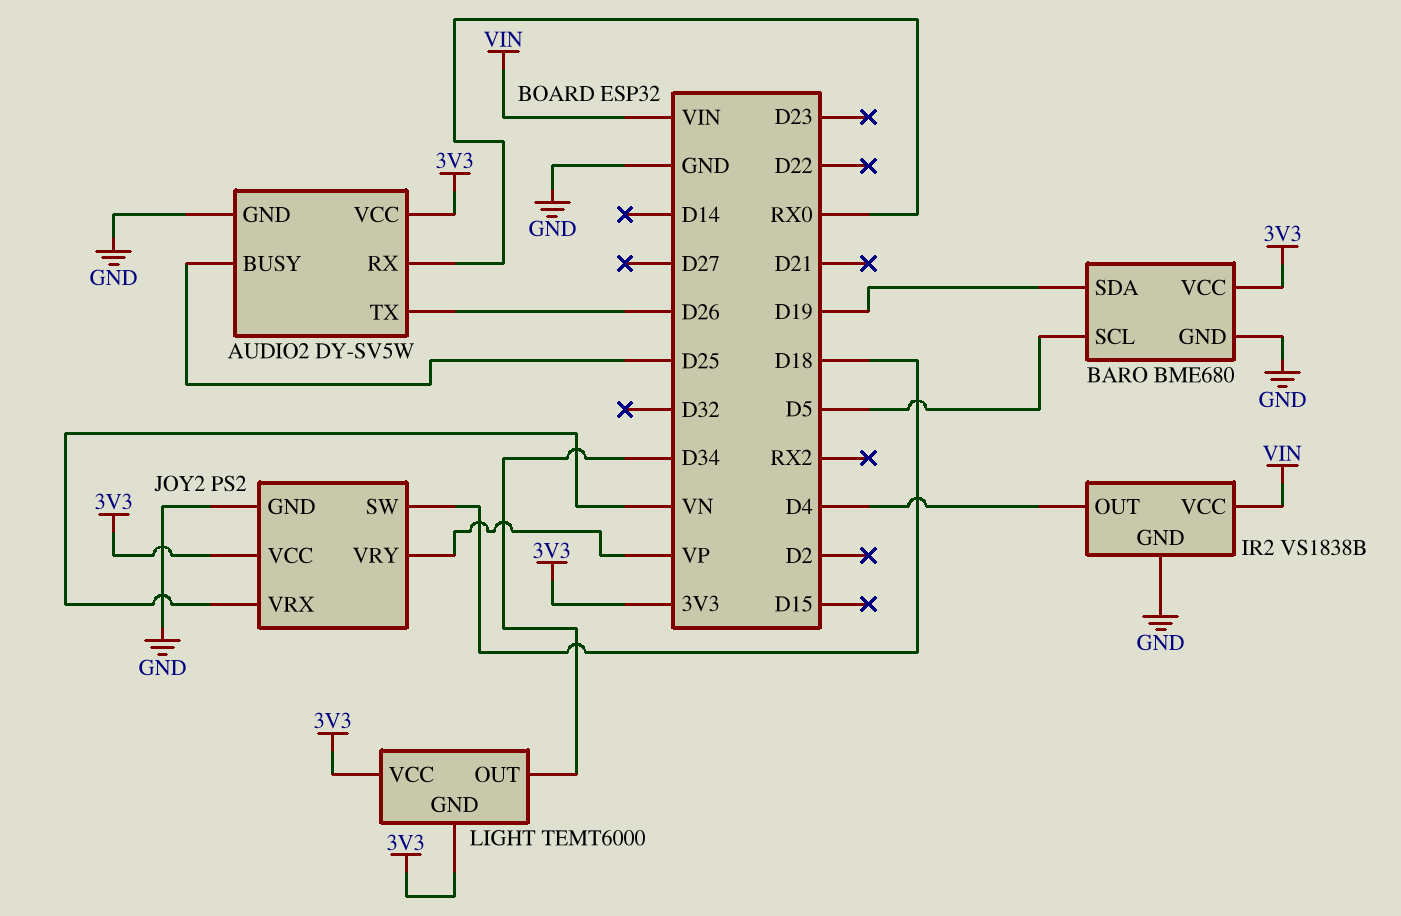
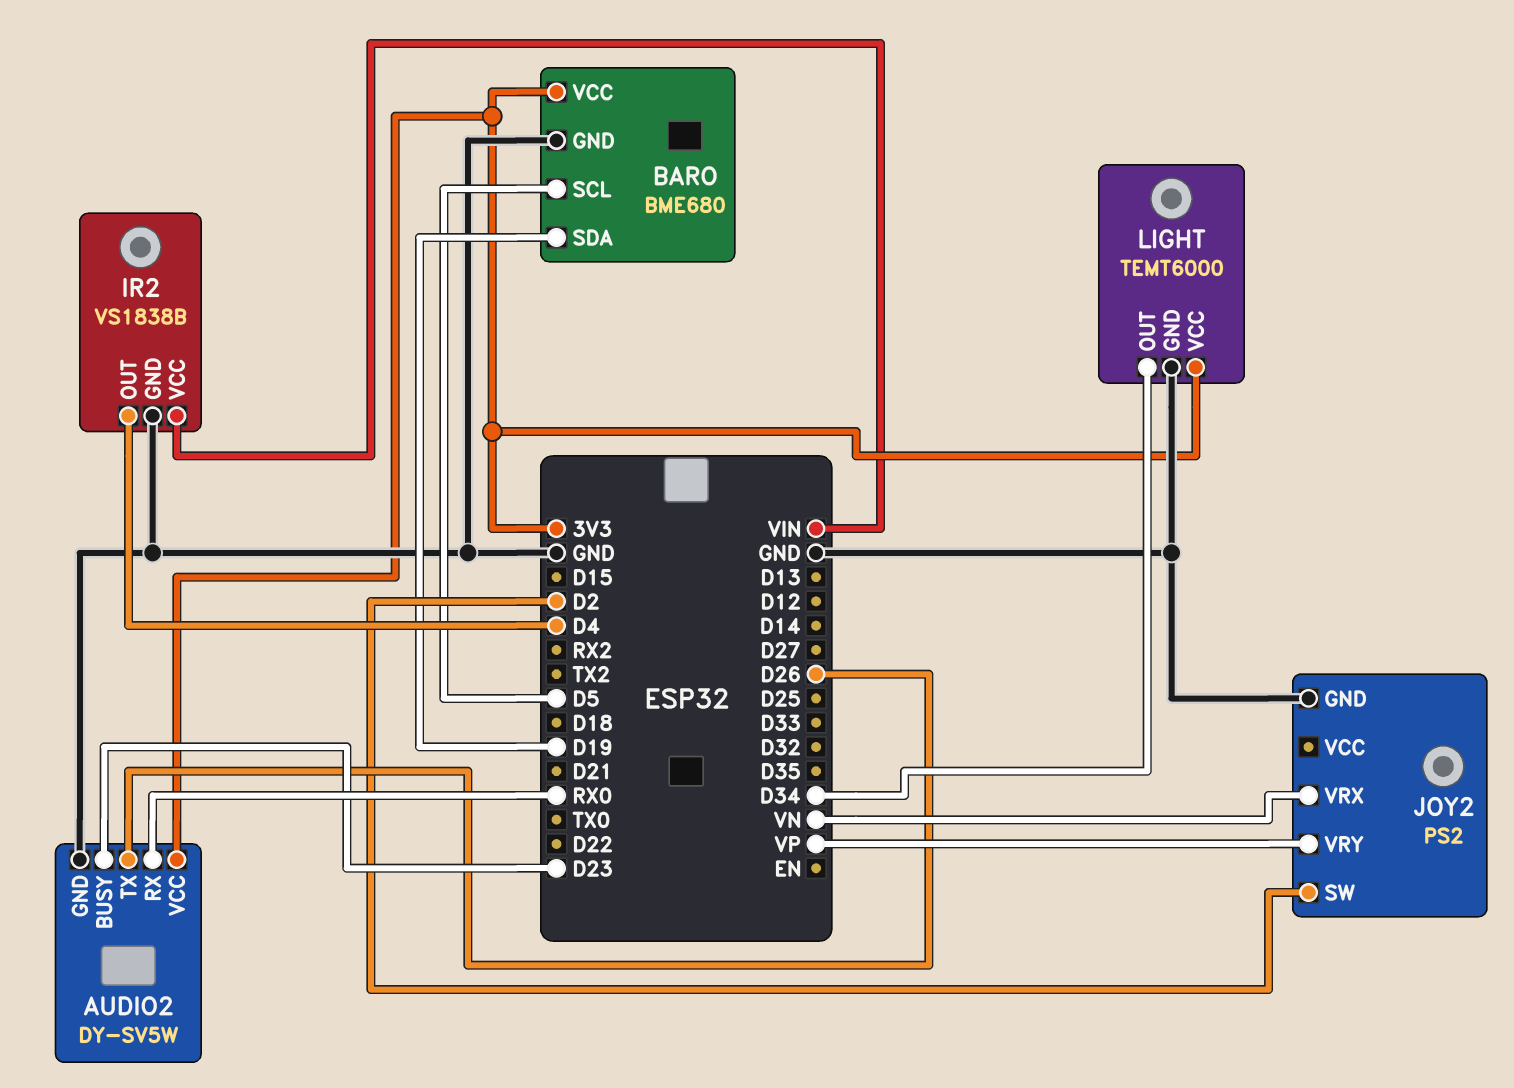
AUDIO2 pin BUSY: D25 -> D23
JOY2 pin SW: D18 -> D2
JOY2 pin VCC: 3V3 -> none
LIGHT pin GND: 3V3 -> GND

